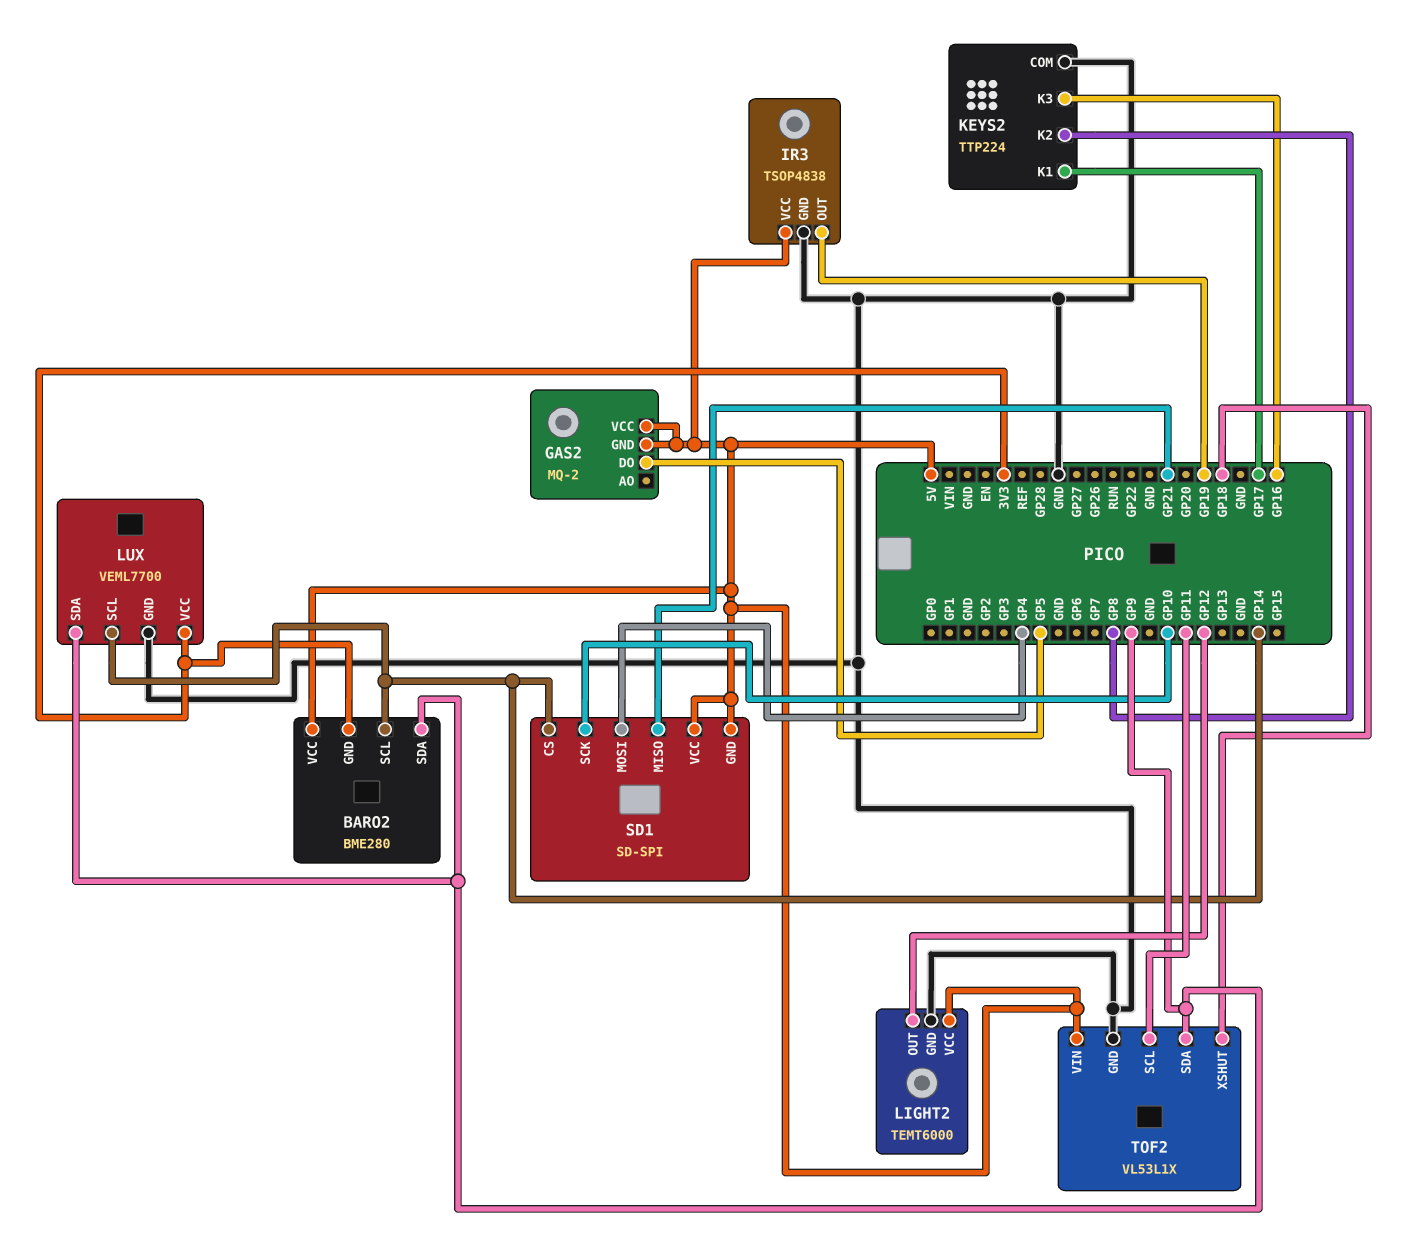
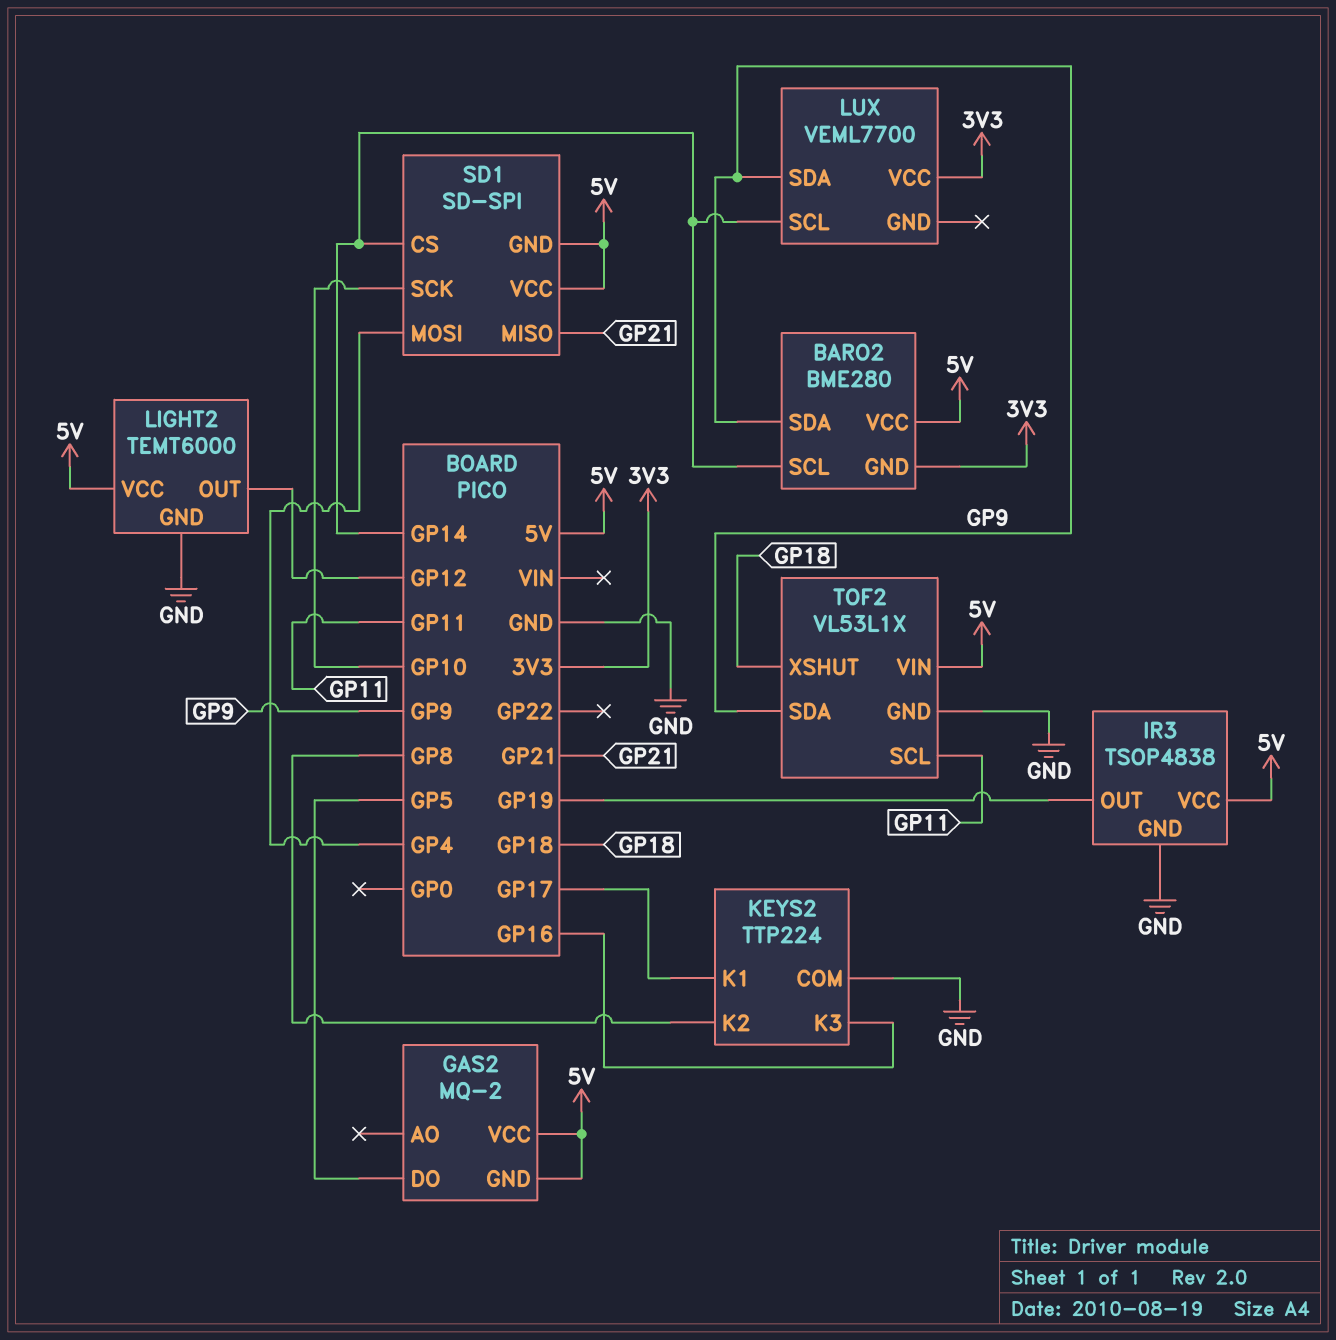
LUX pin GND: GND -> none

